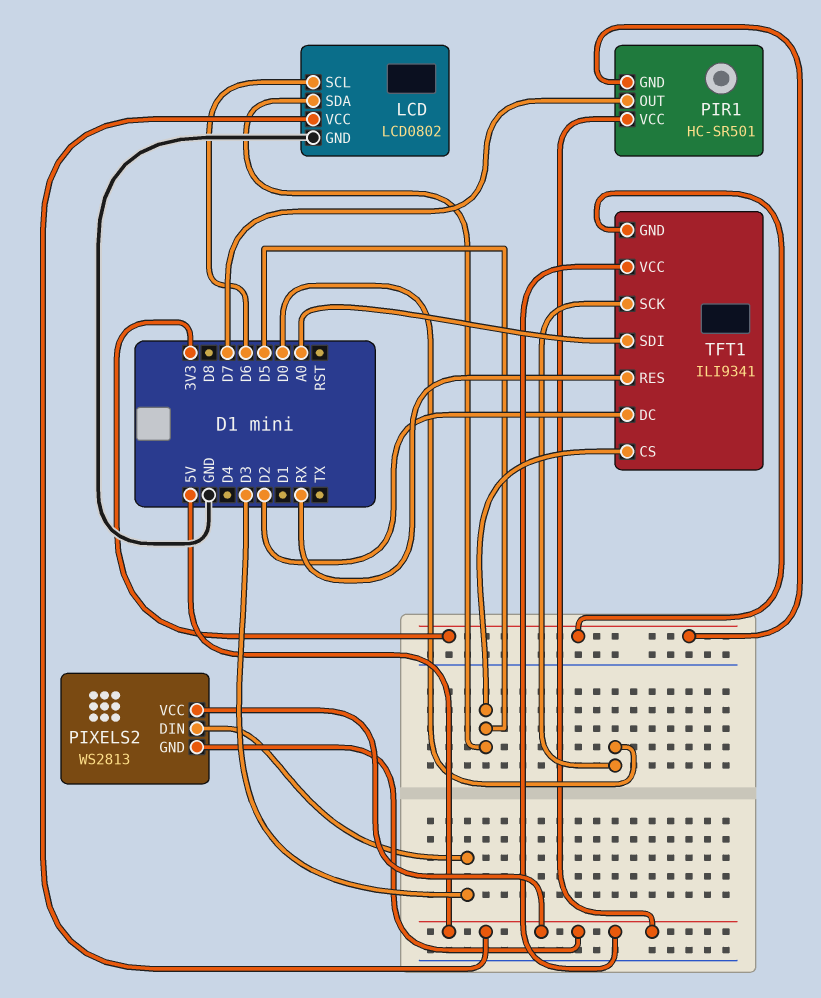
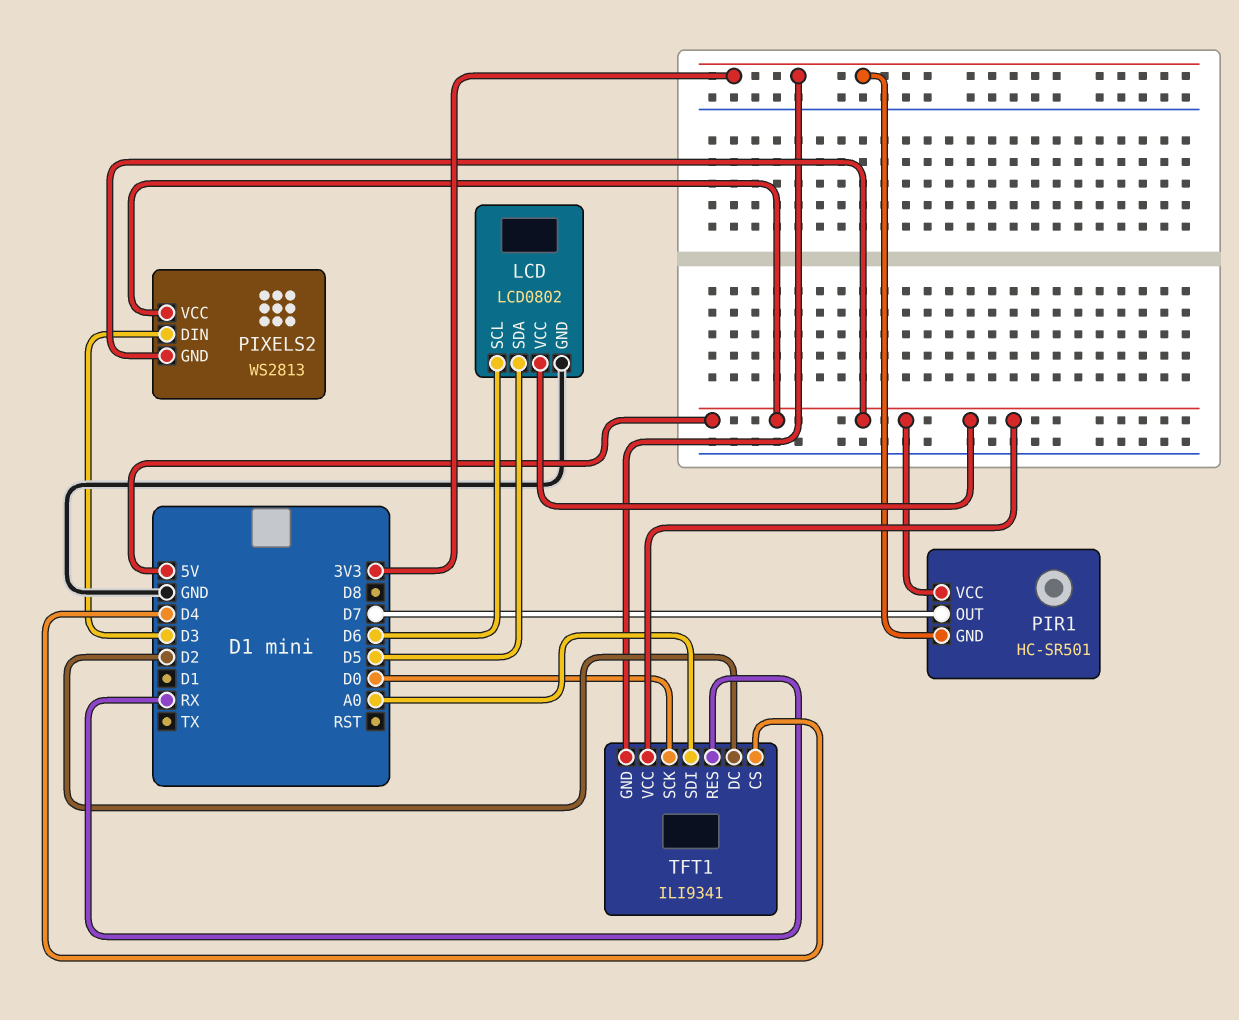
TFT1 pin CS: D5 -> D4

